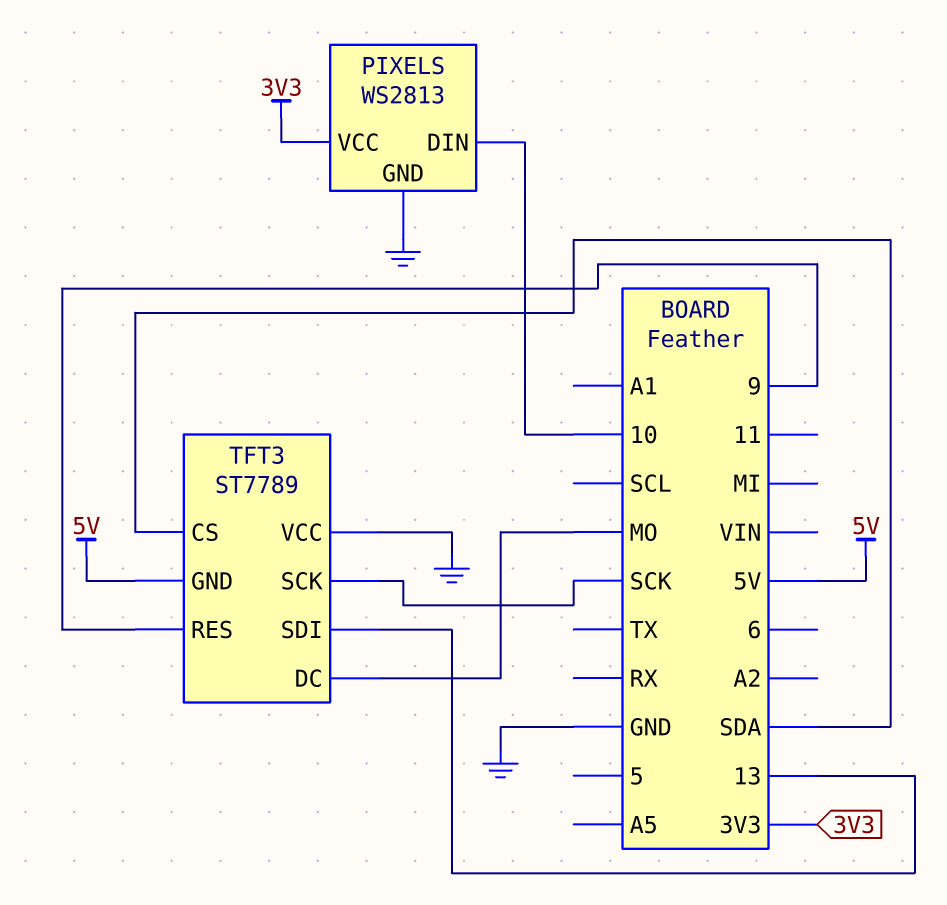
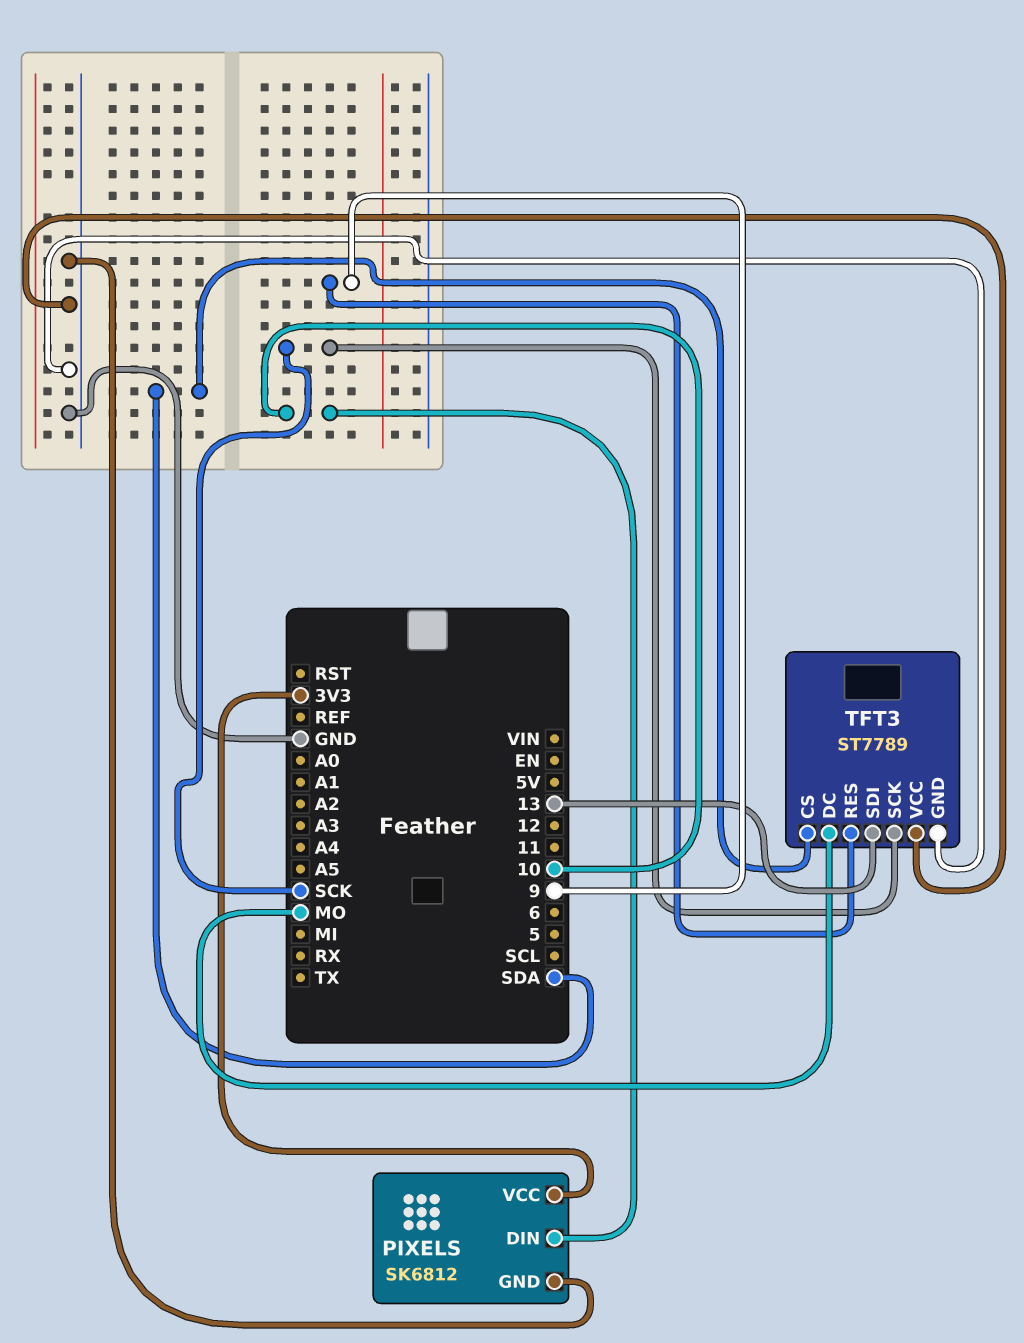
PIXELS: WS2813 -> SK6812
TFT3 pin GND: 5V -> GND

